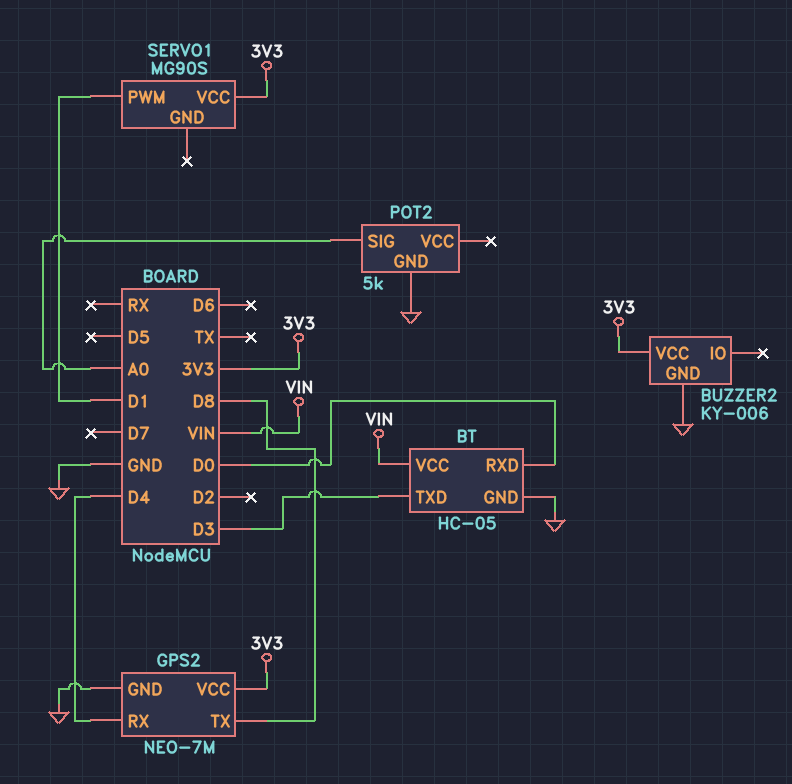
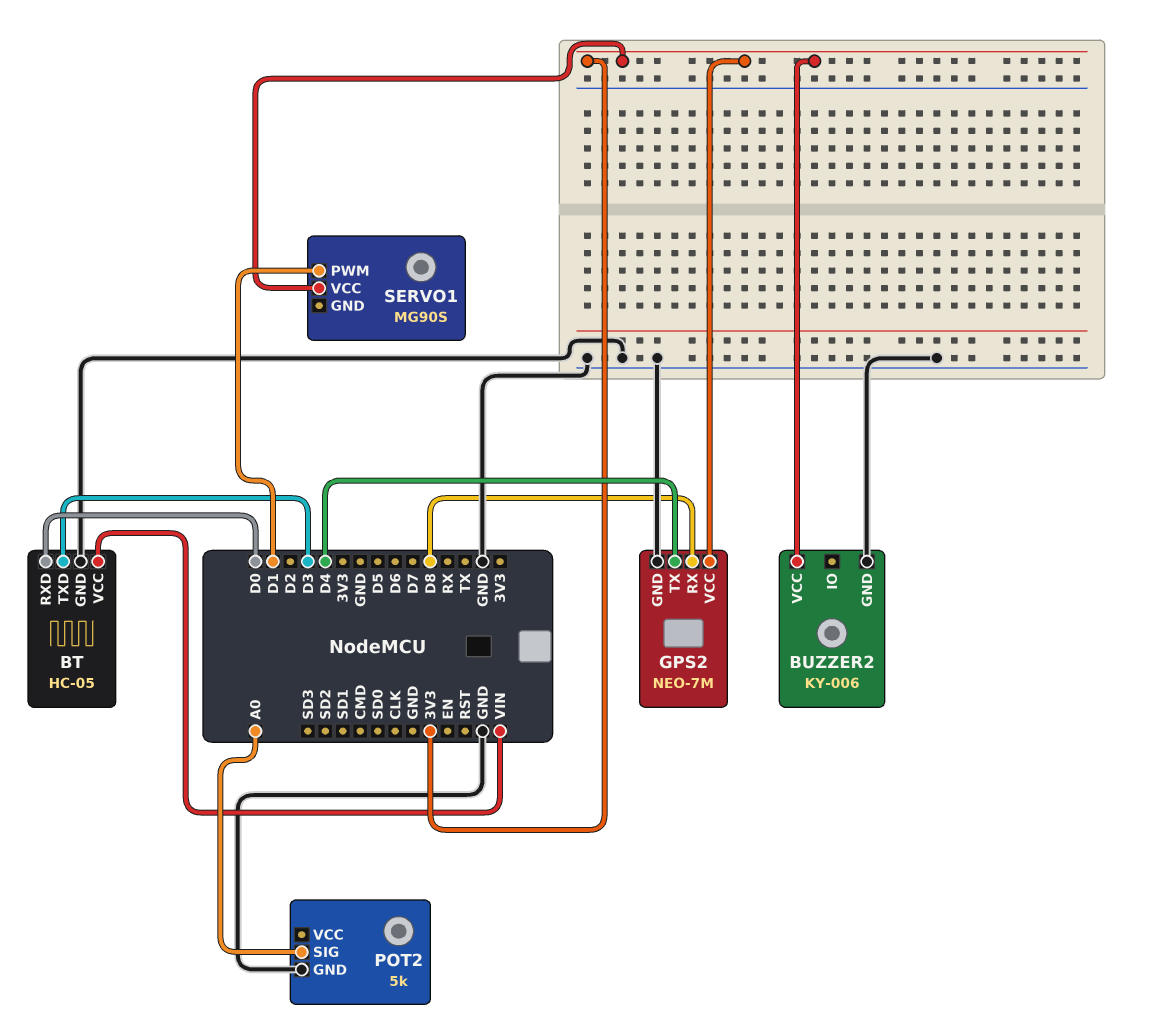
GPS2 pin RX: D4 -> D8
GPS2 pin TX: D8 -> D4

